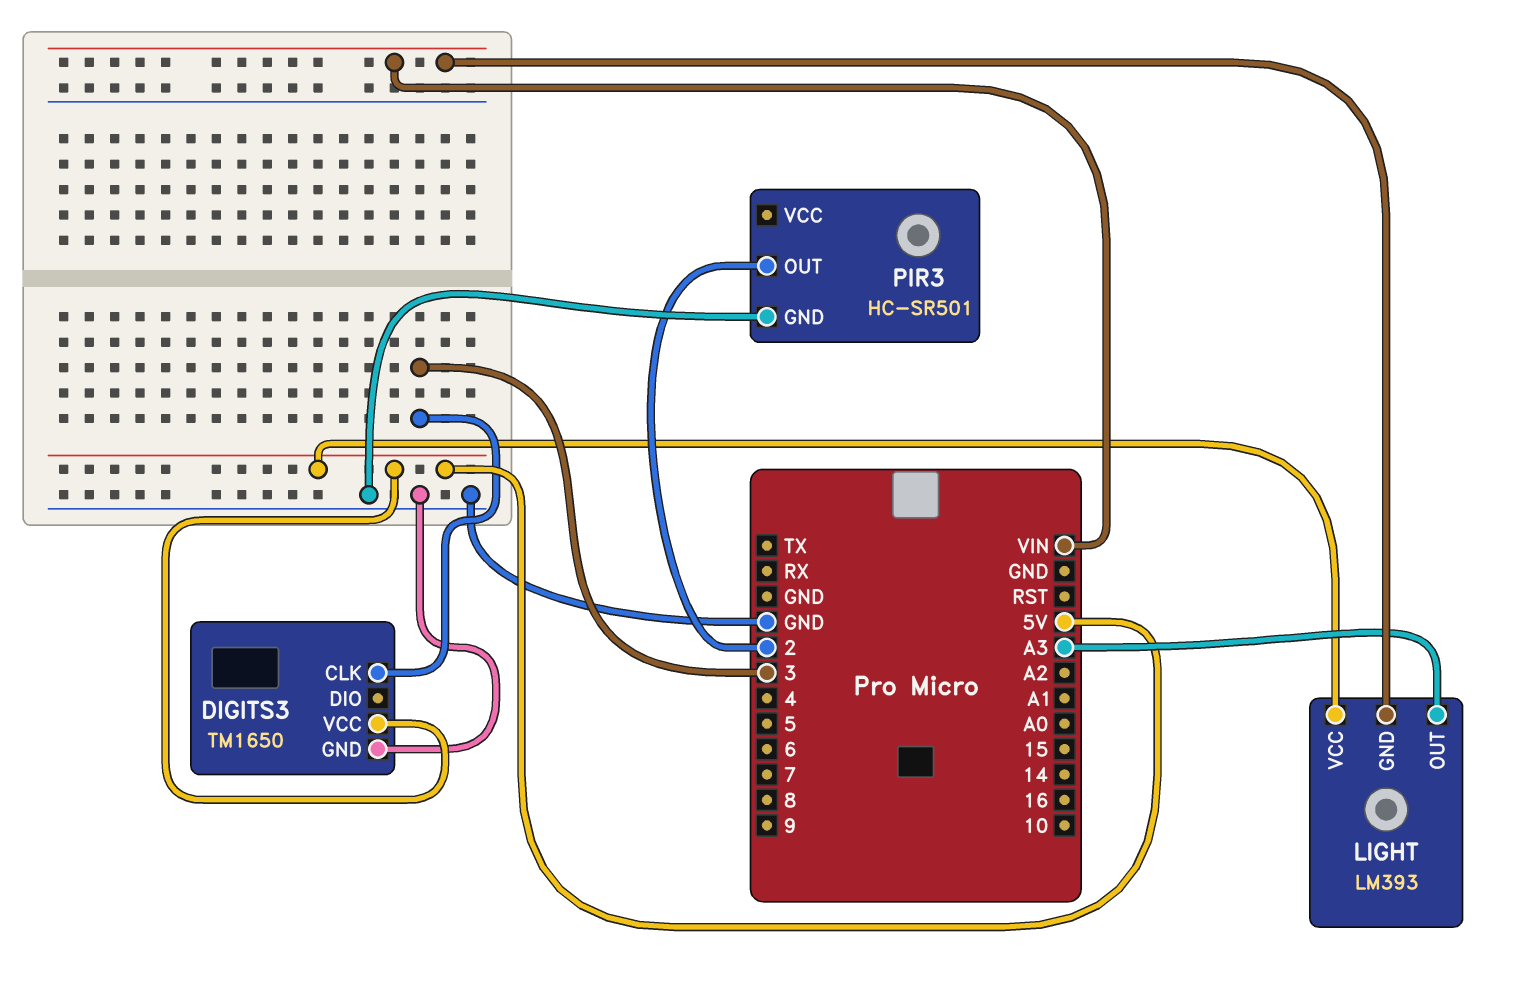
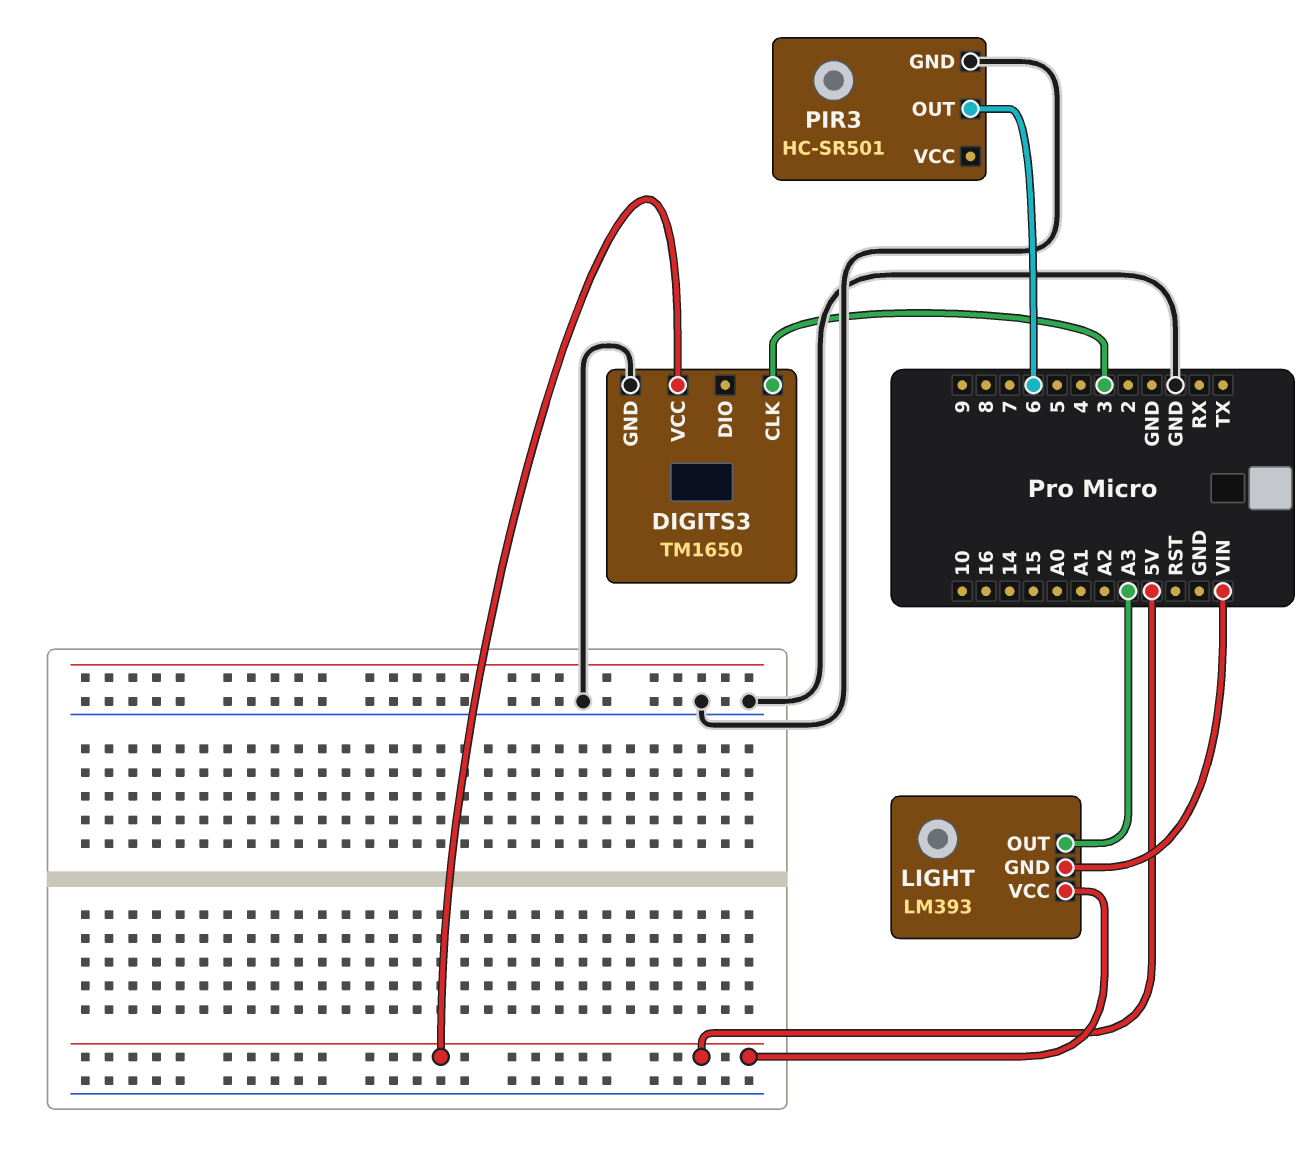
PIR3 pin OUT: 2 -> 6

